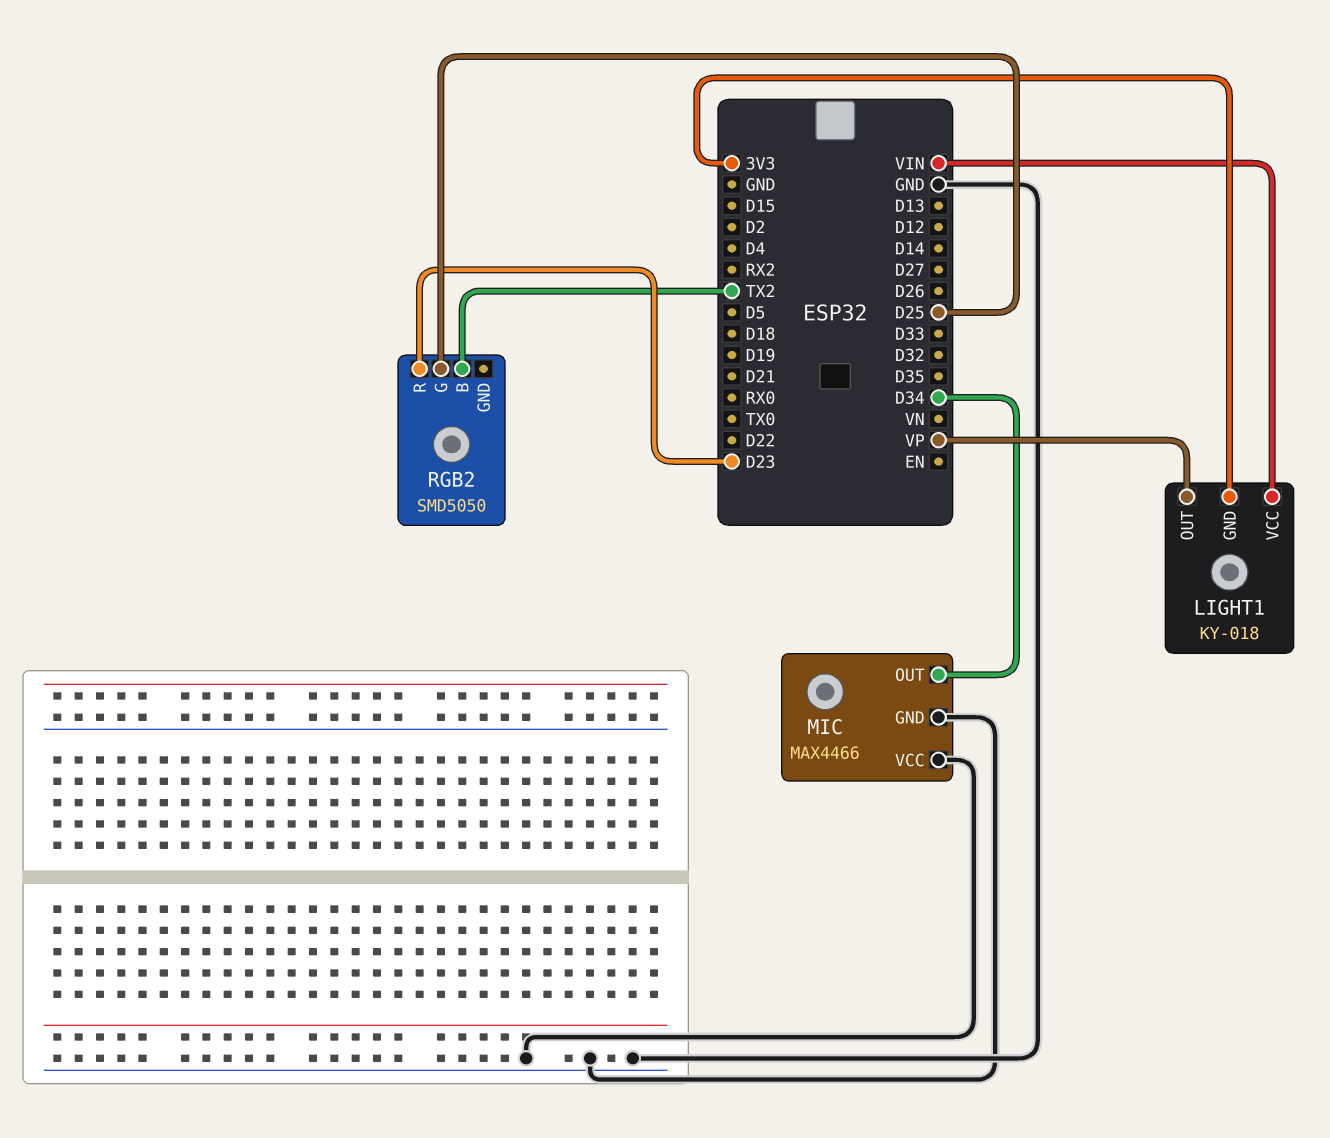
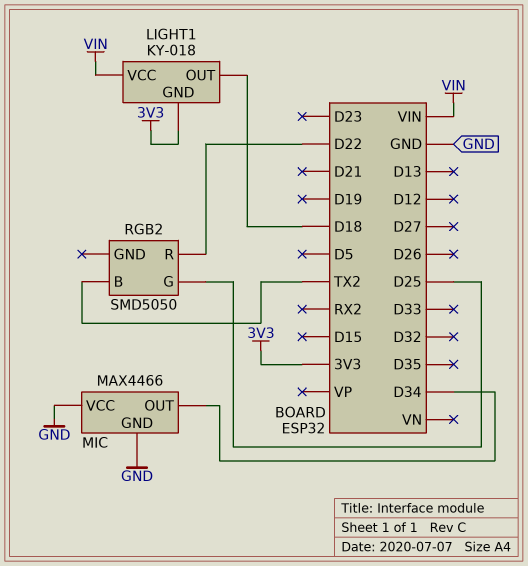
LIGHT1 pin OUT: VP -> D18
RGB2 pin R: D23 -> D22

